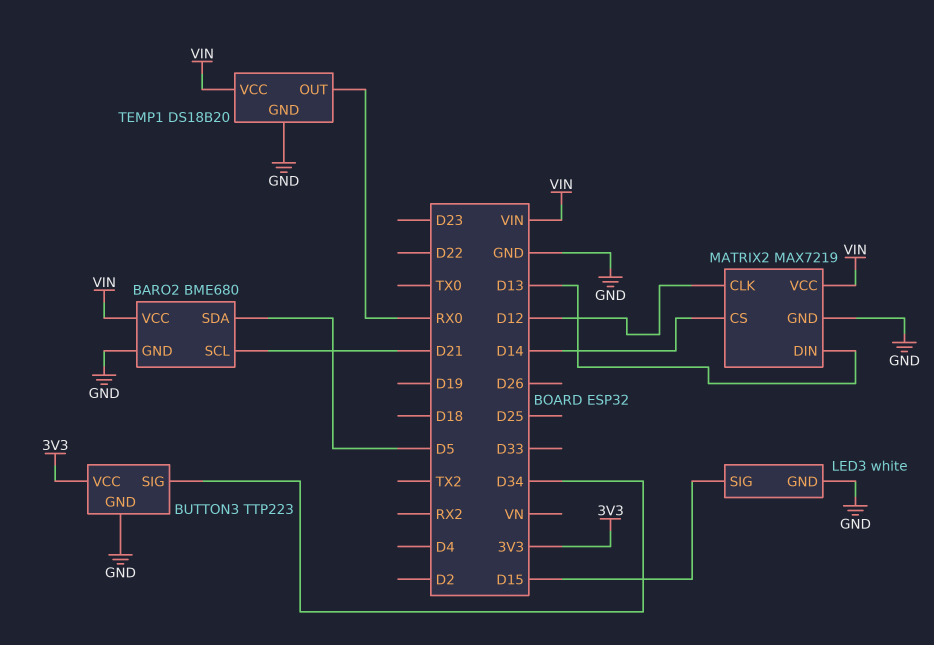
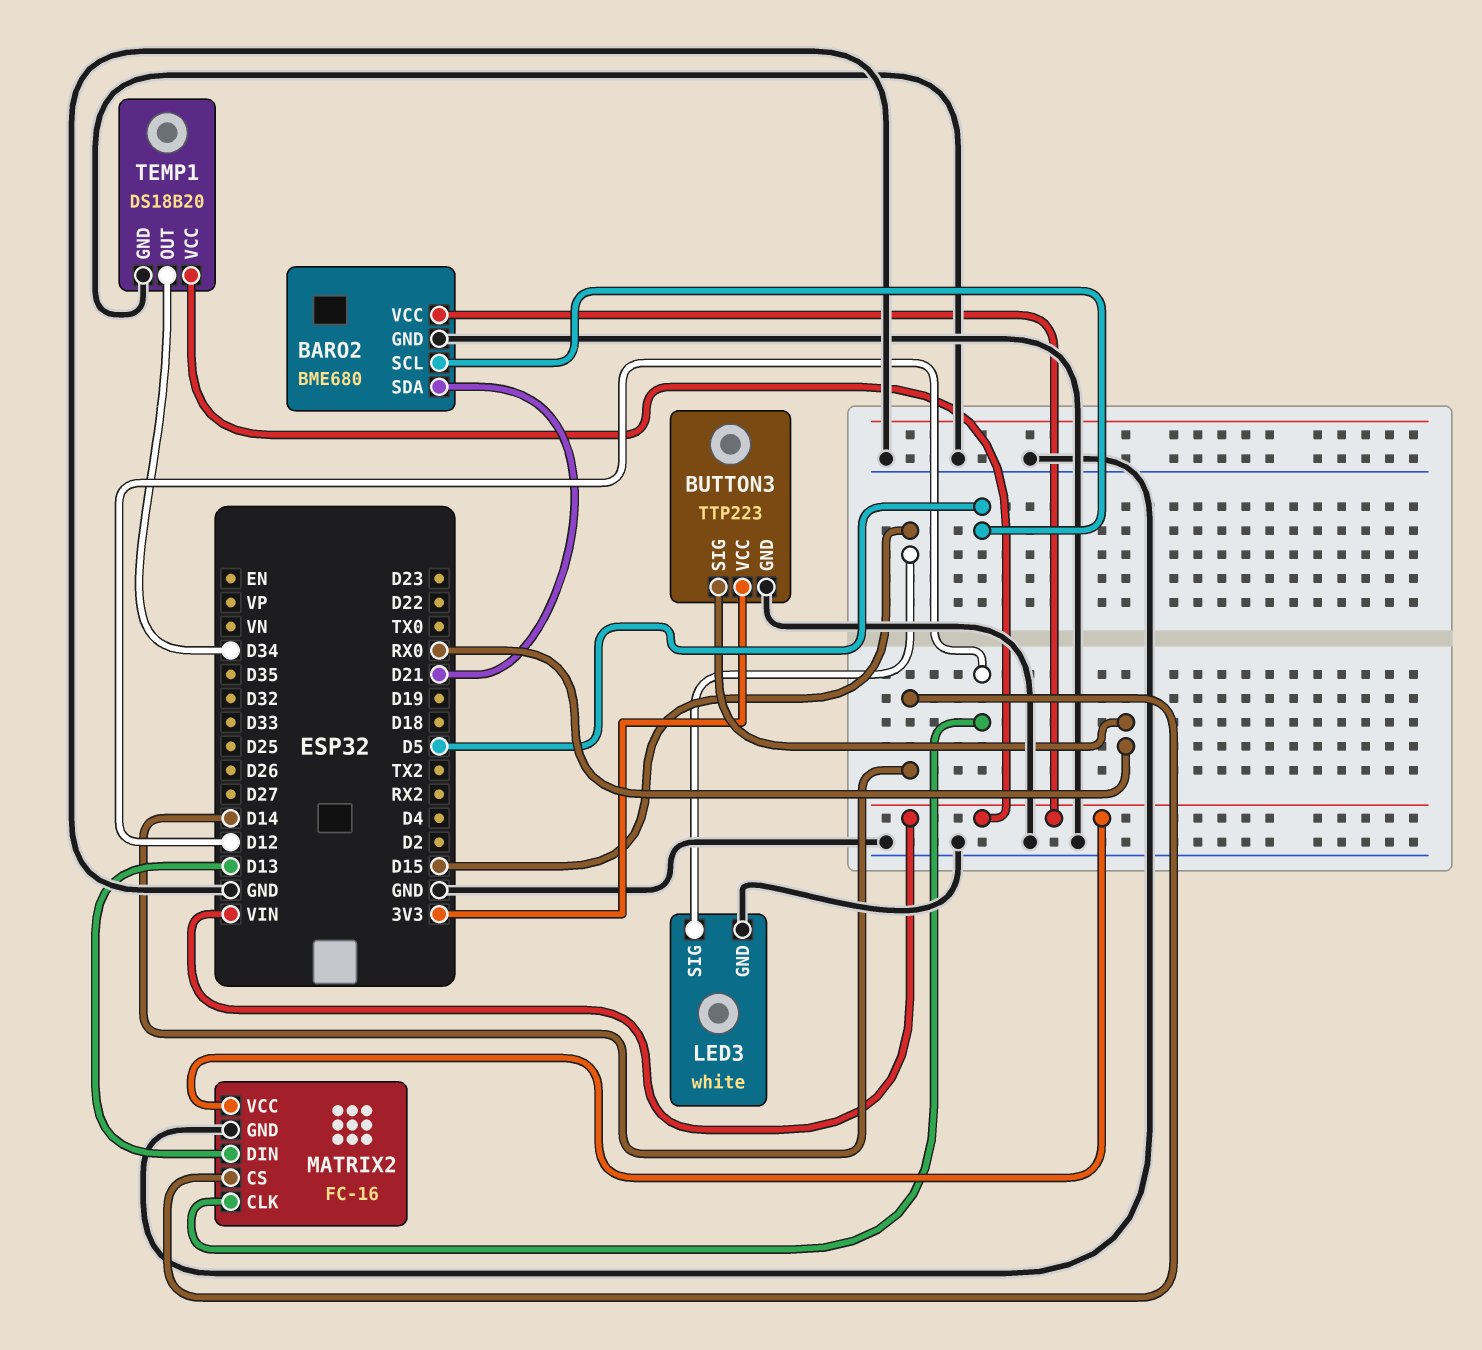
BARO2 pin SCL: D21 -> D5
BARO2 pin SDA: D5 -> D21
BUTTON3 pin SIG: D34 -> RX0
MATRIX2: MAX7219 -> FC-16
TEMP1 pin OUT: RX0 -> D34

